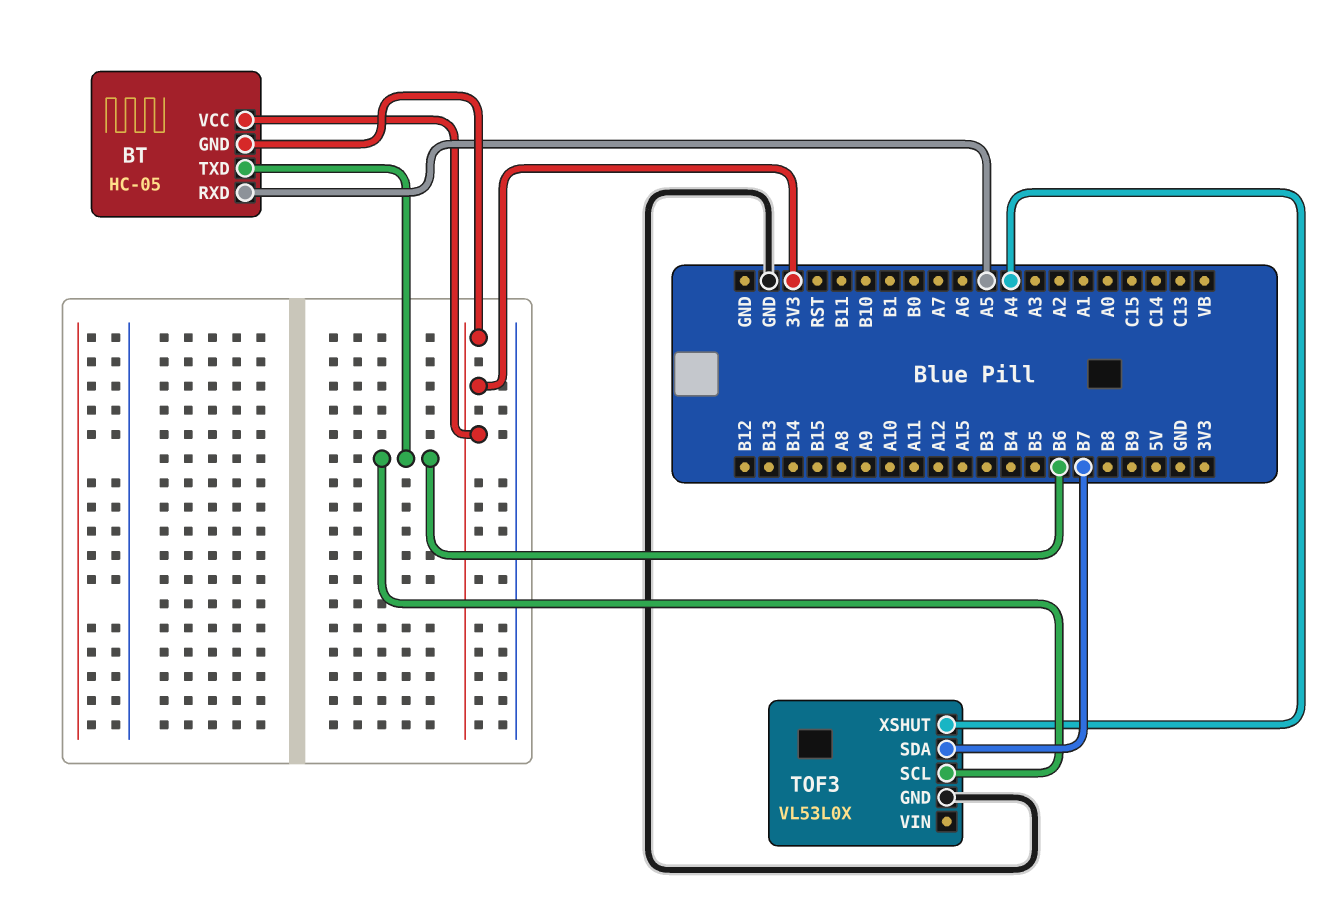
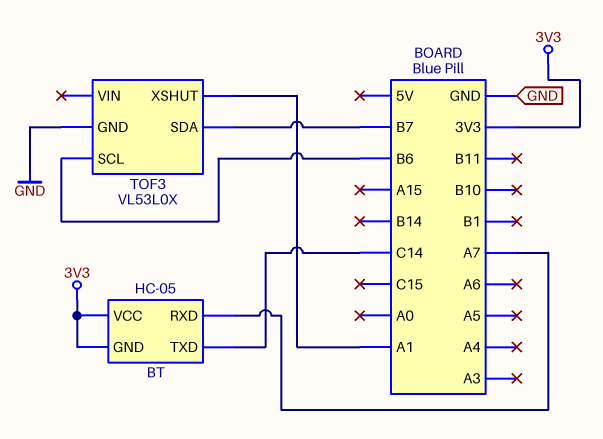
BT pin RXD: A5 -> A7
BT pin TXD: B6 -> C14
TOF3 pin XSHUT: A4 -> A1

